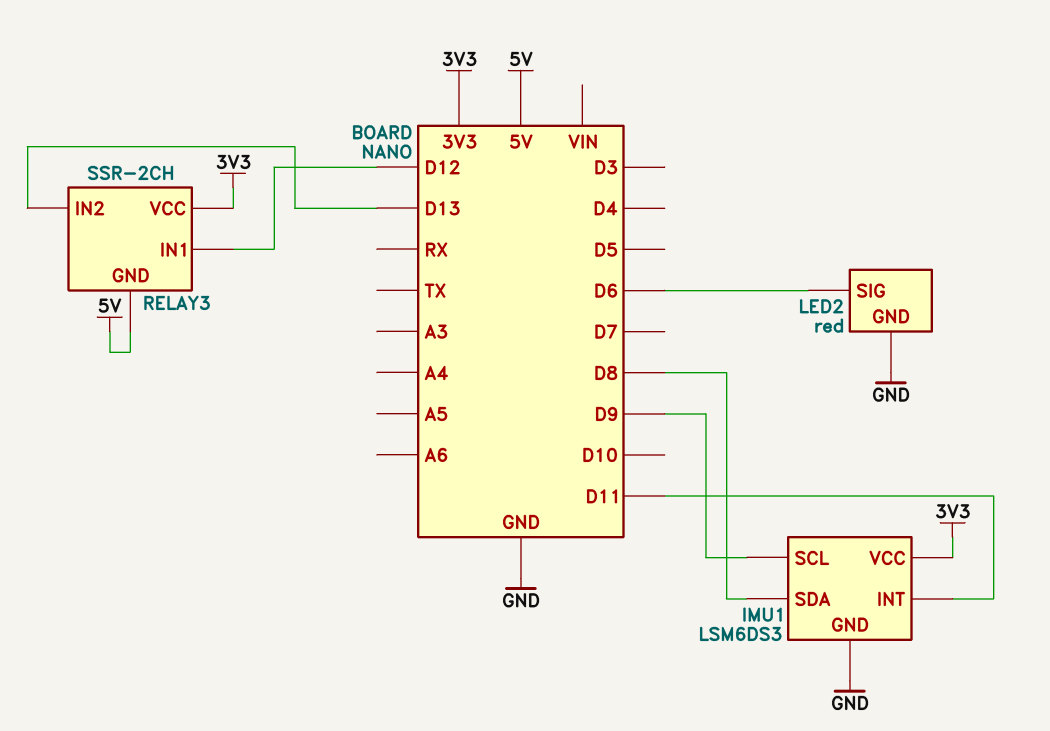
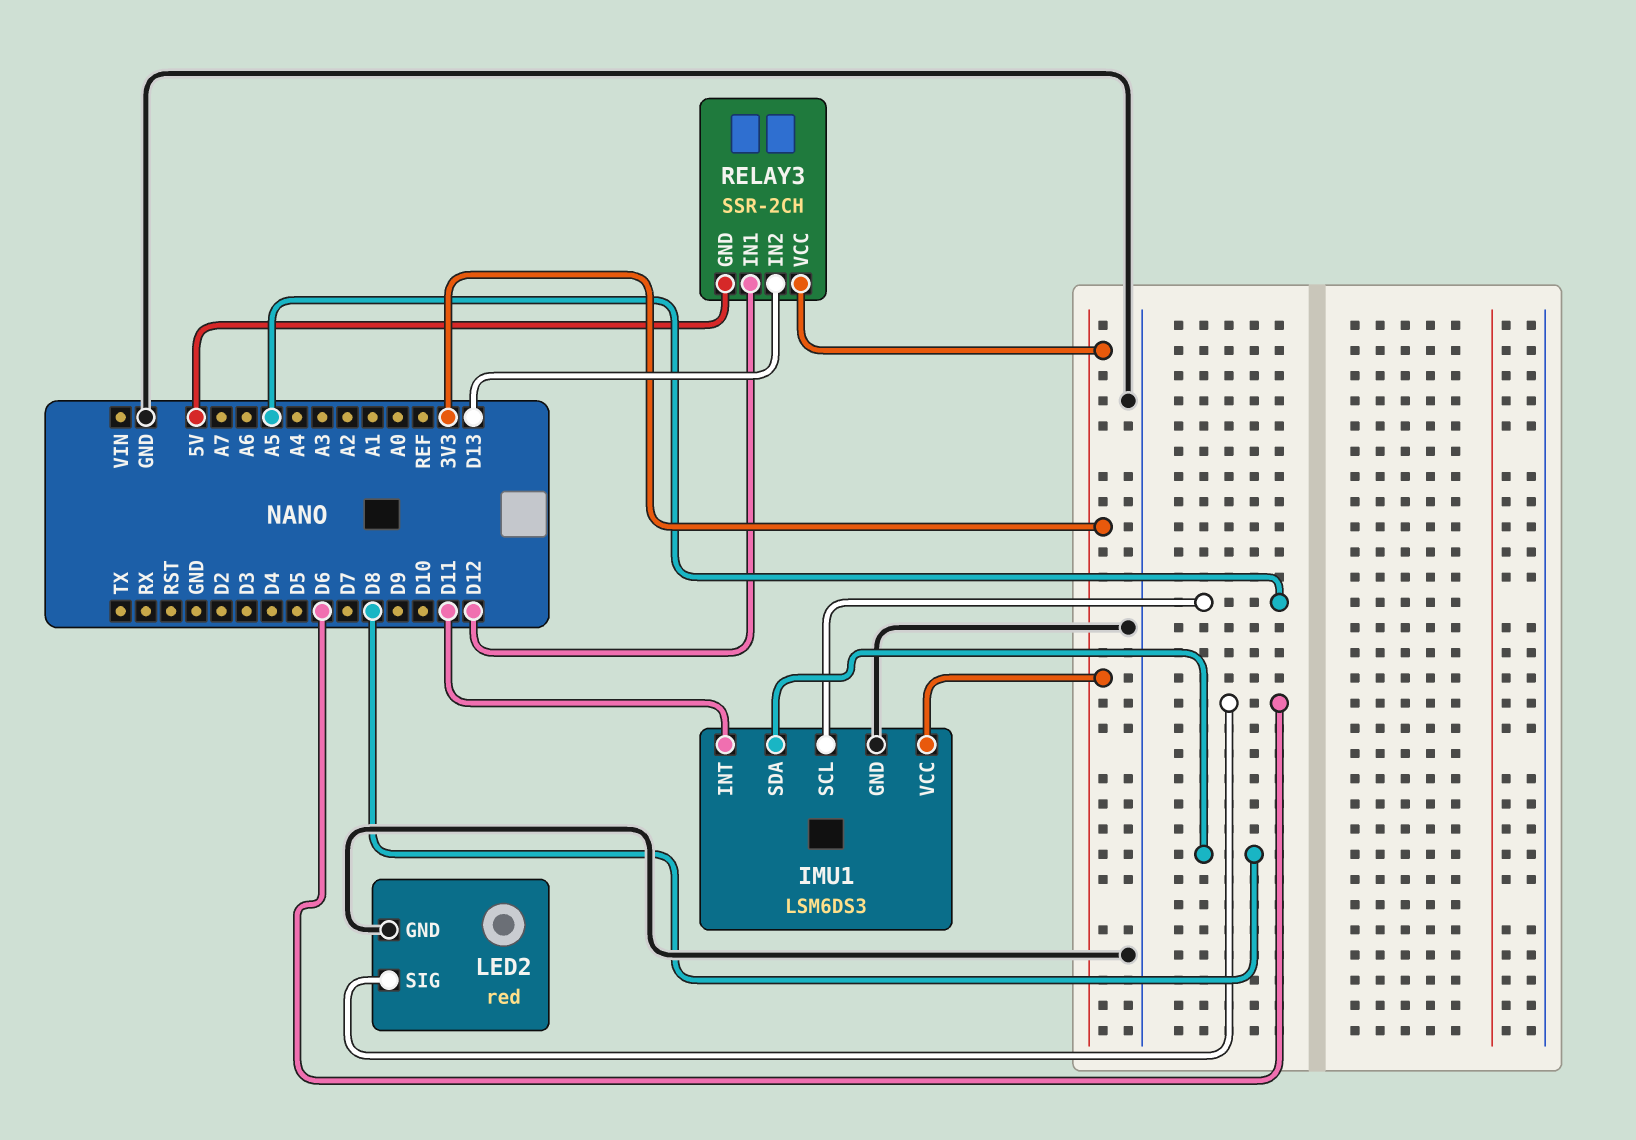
IMU1 pin SCL: D9 -> A5

